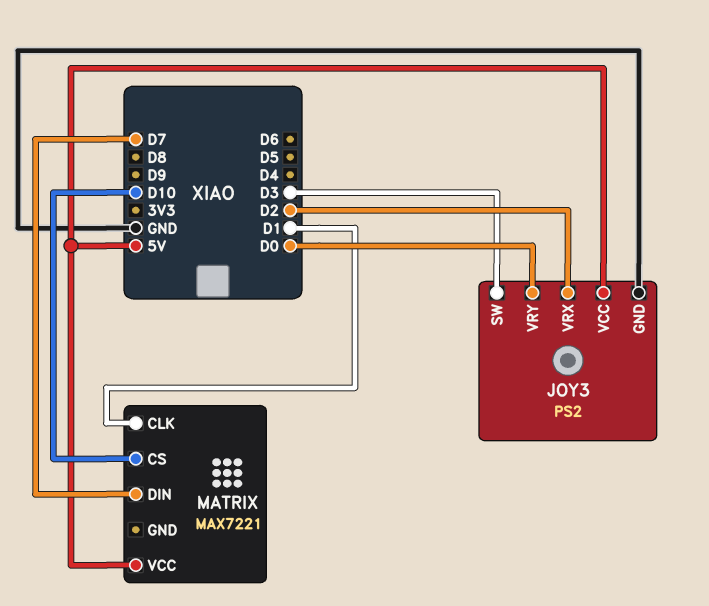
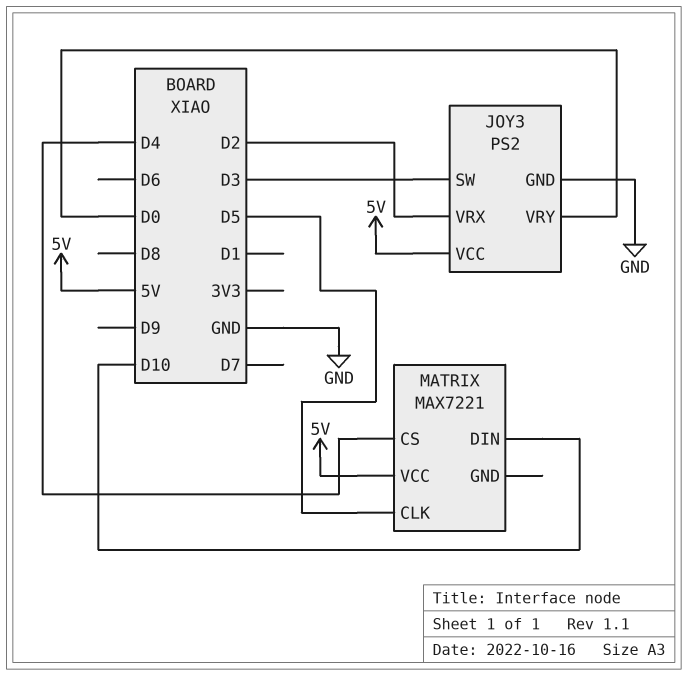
MATRIX pin CLK: D1 -> D5
MATRIX pin CS: D10 -> D4
MATRIX pin DIN: D7 -> D10

